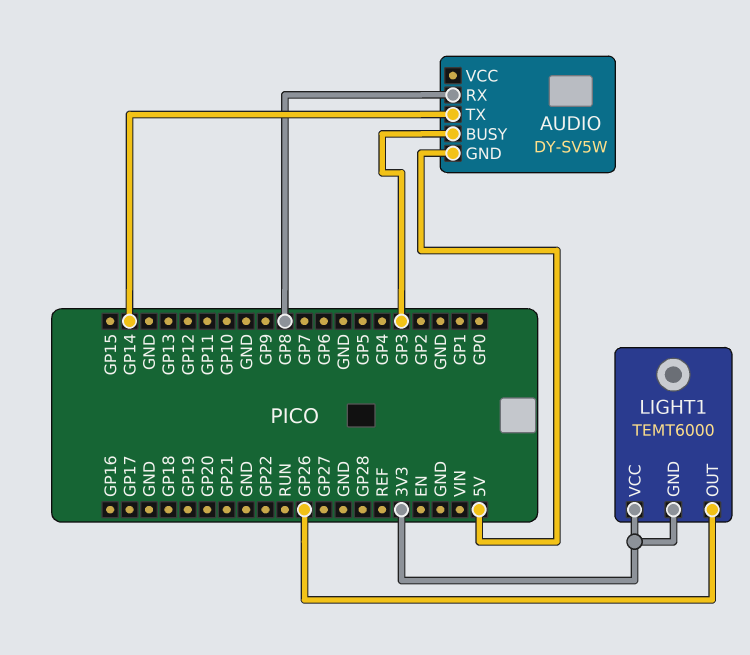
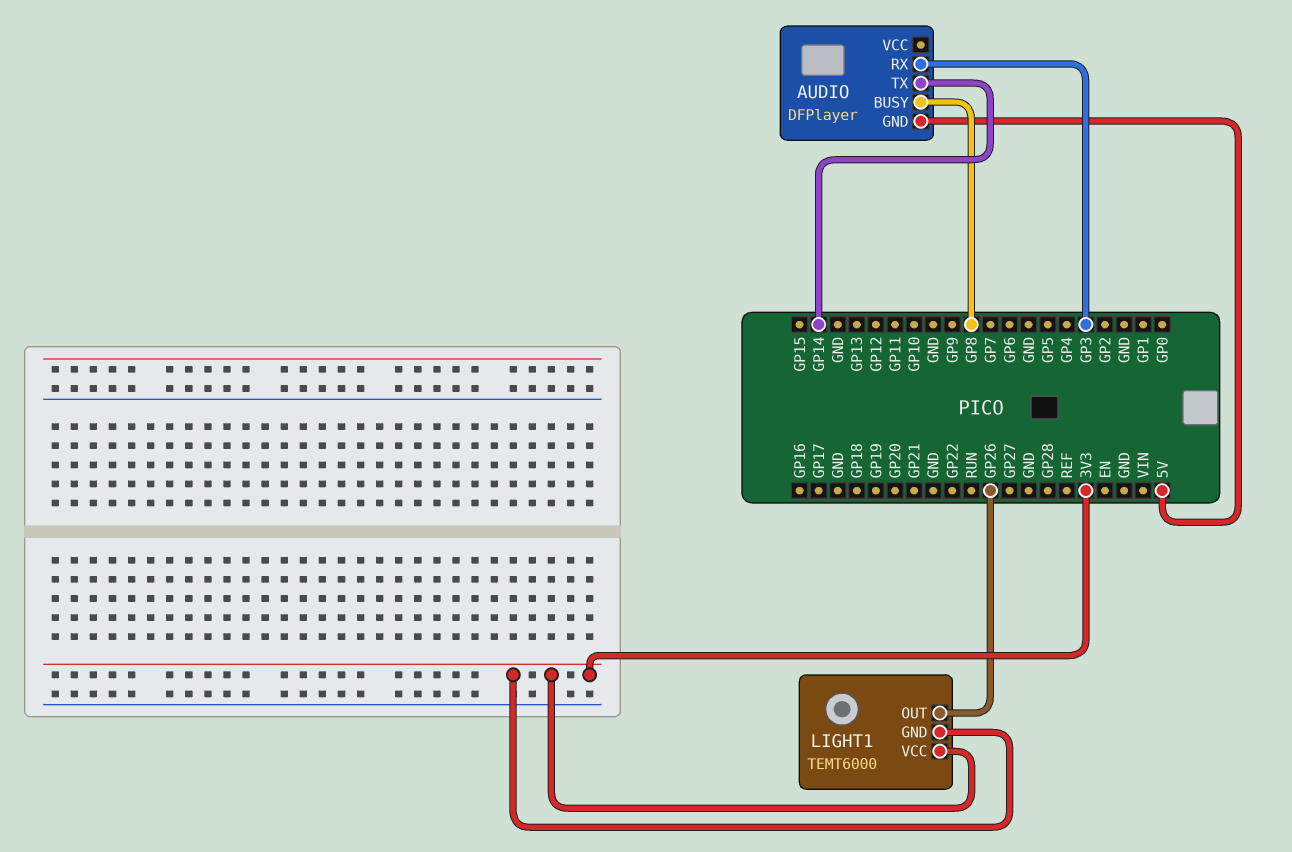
AUDIO: DY-SV5W -> DFPlayer
AUDIO pin BUSY: GP3 -> GP8
AUDIO pin RX: GP8 -> GP3

